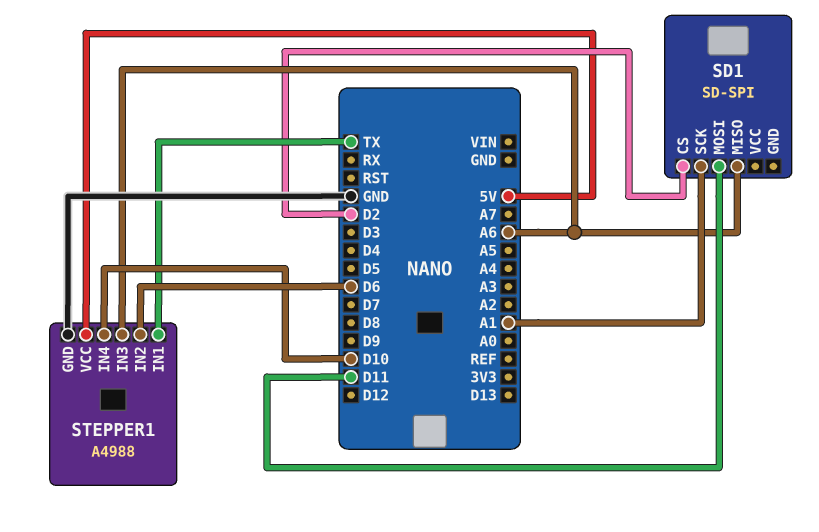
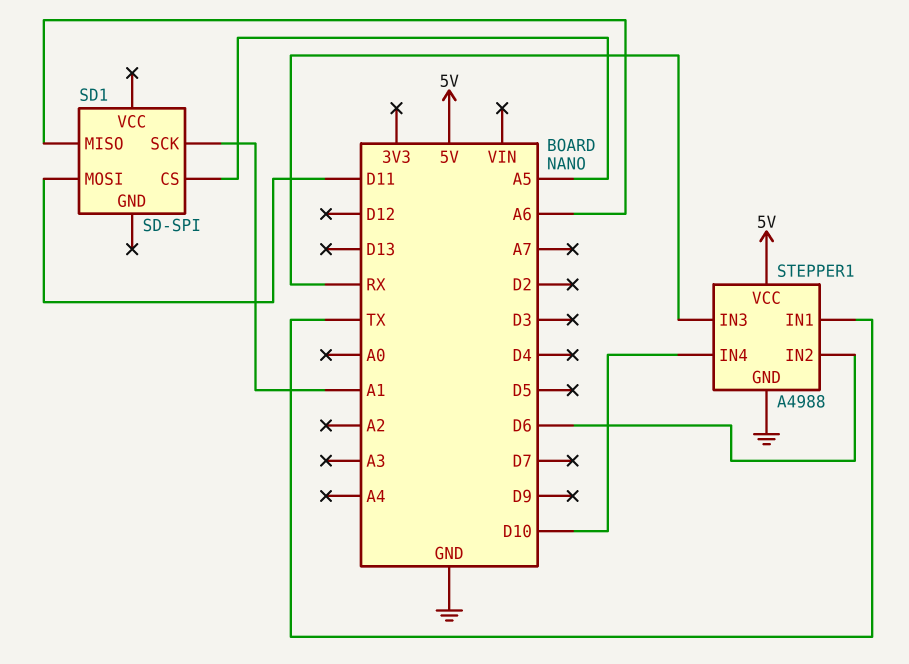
SD1 pin CS: D2 -> A5
STEPPER1 pin IN3: A6 -> RX

